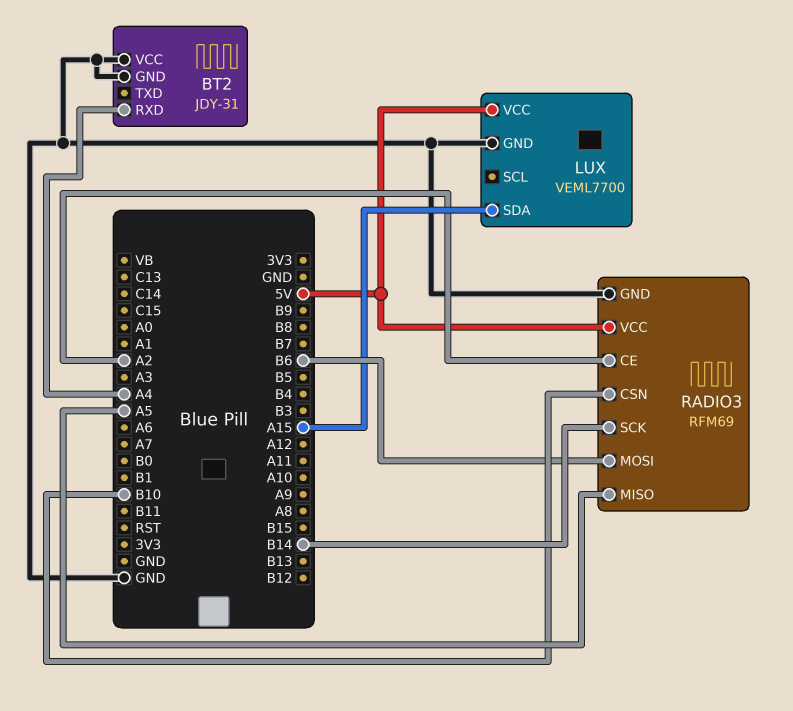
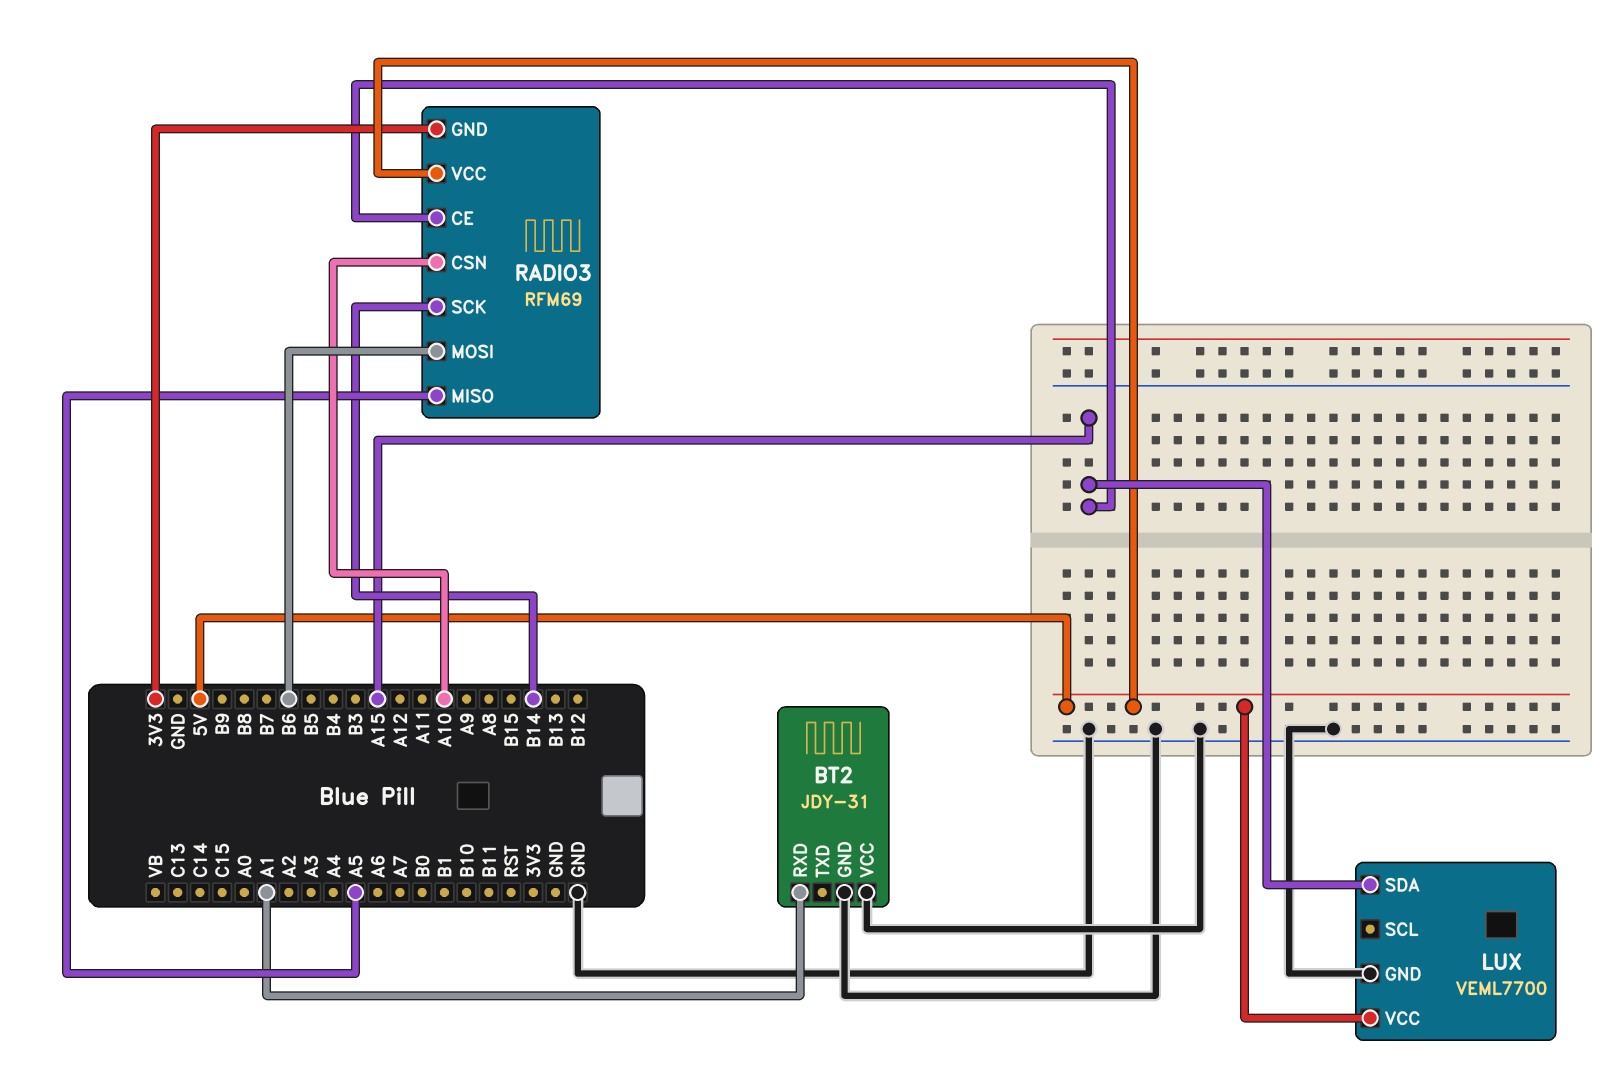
BT2 pin RXD: A4 -> A1
RADIO3 pin CE: A2 -> A15
RADIO3 pin CSN: B10 -> A10
RADIO3 pin GND: GND -> 3V3

